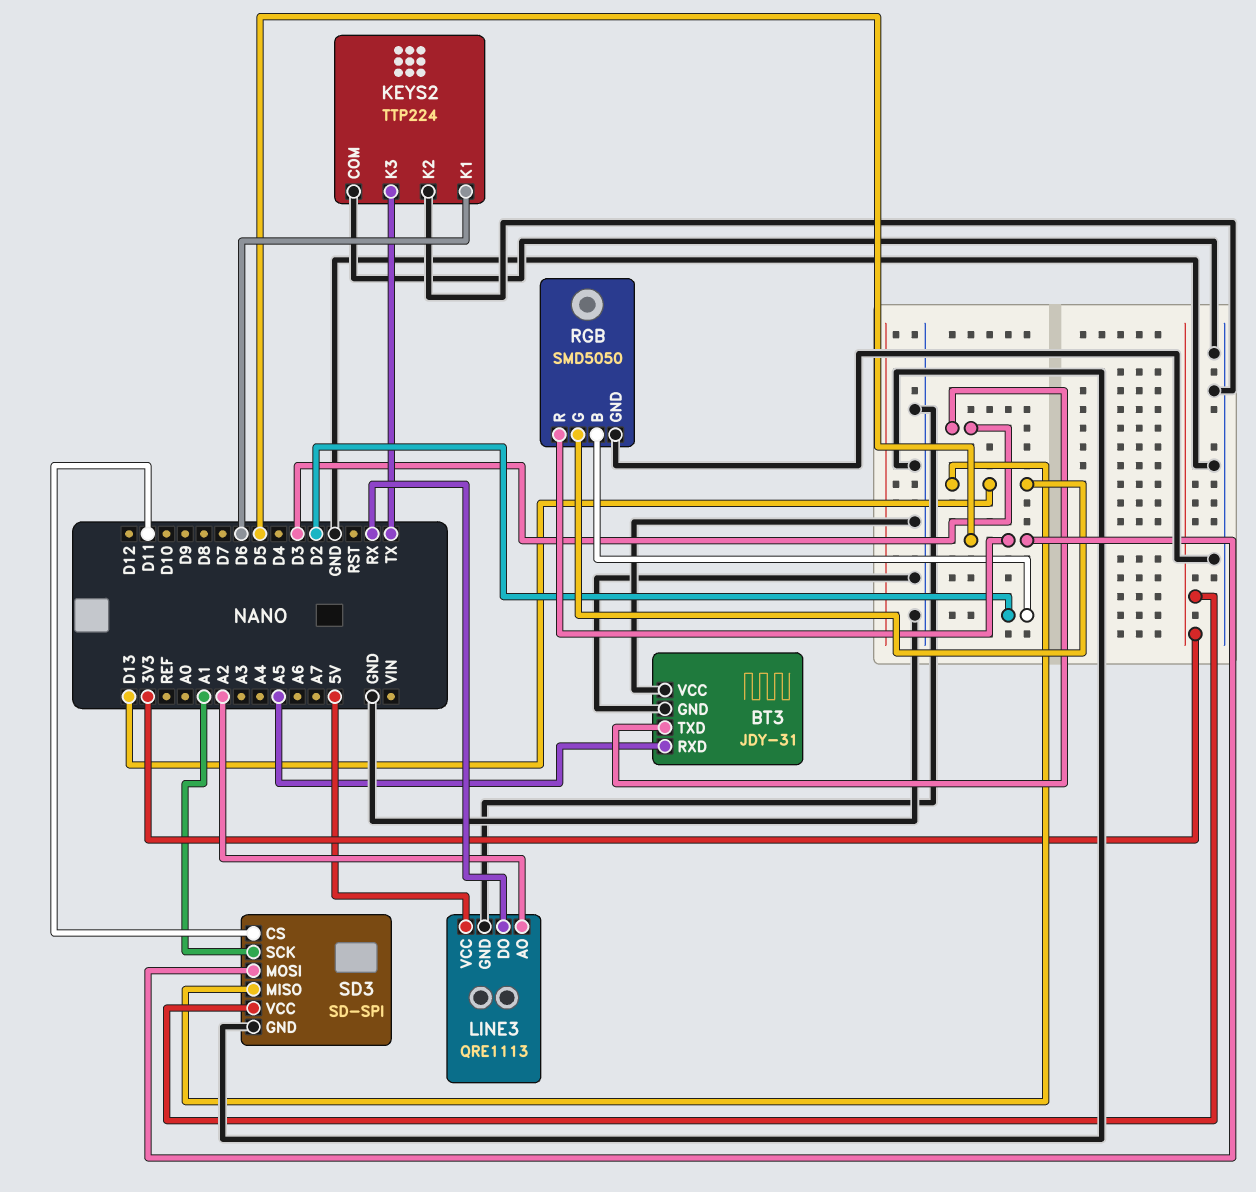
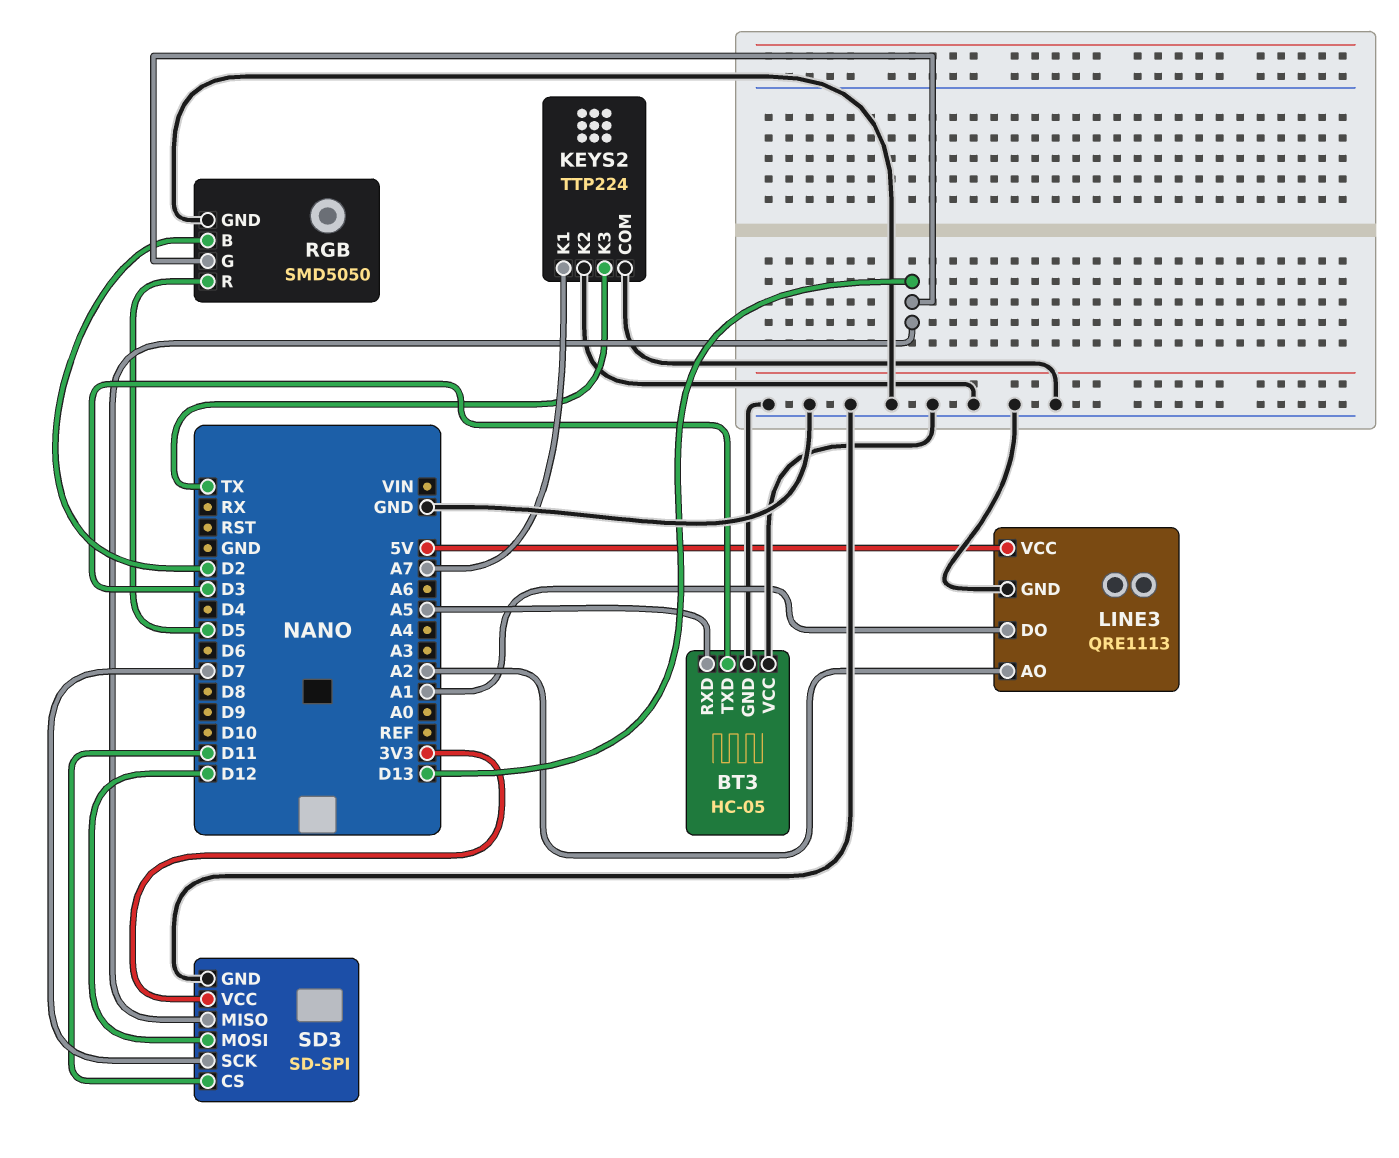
BT3: JDY-31 -> HC-05
KEYS2 pin K1: D6 -> A7
LINE3 pin DO: RX -> A1
SD3 pin MOSI: D5 -> D12
SD3 pin SCK: A1 -> D7

